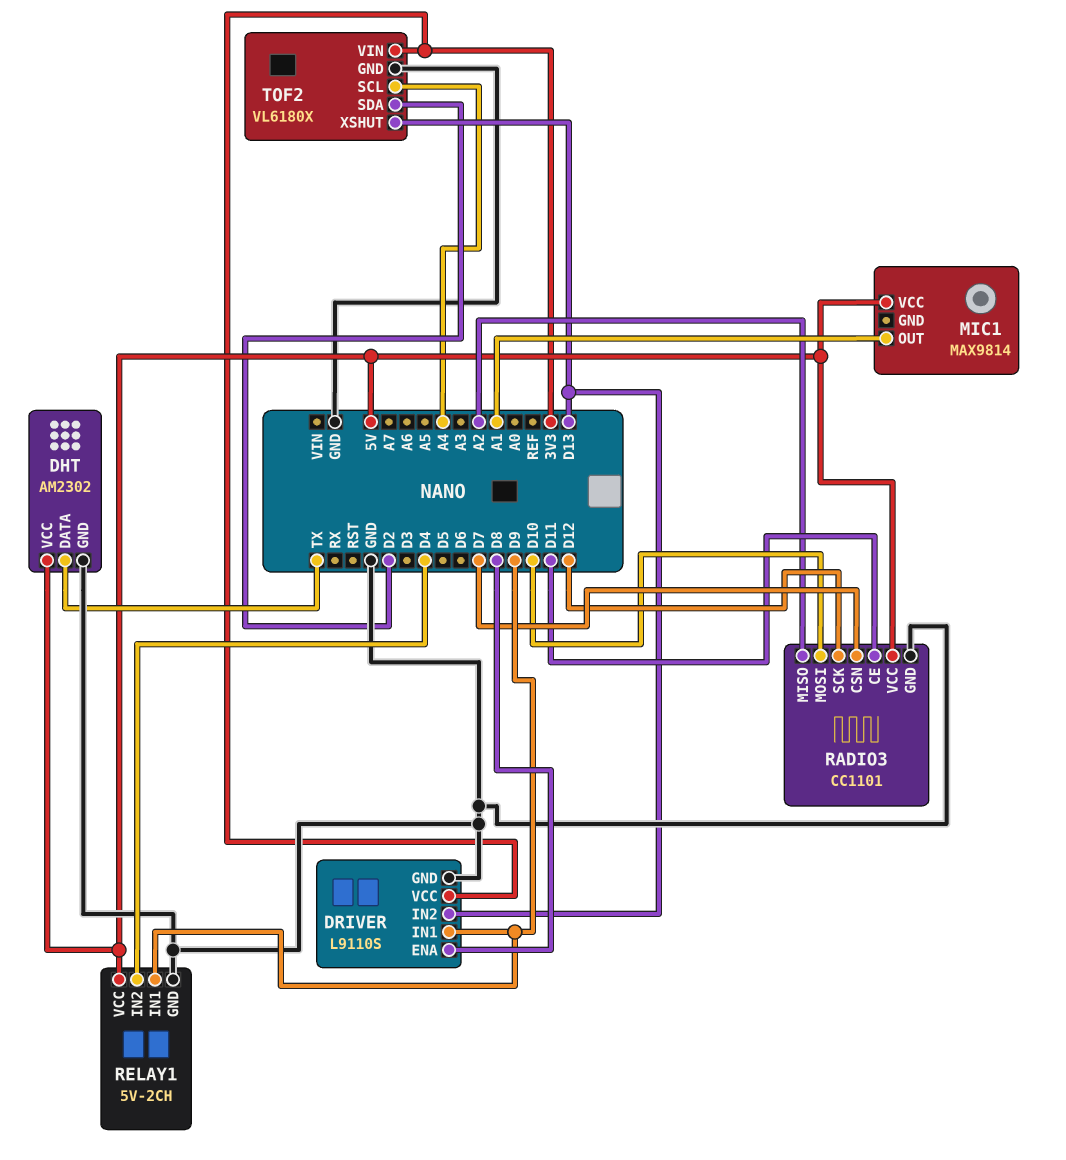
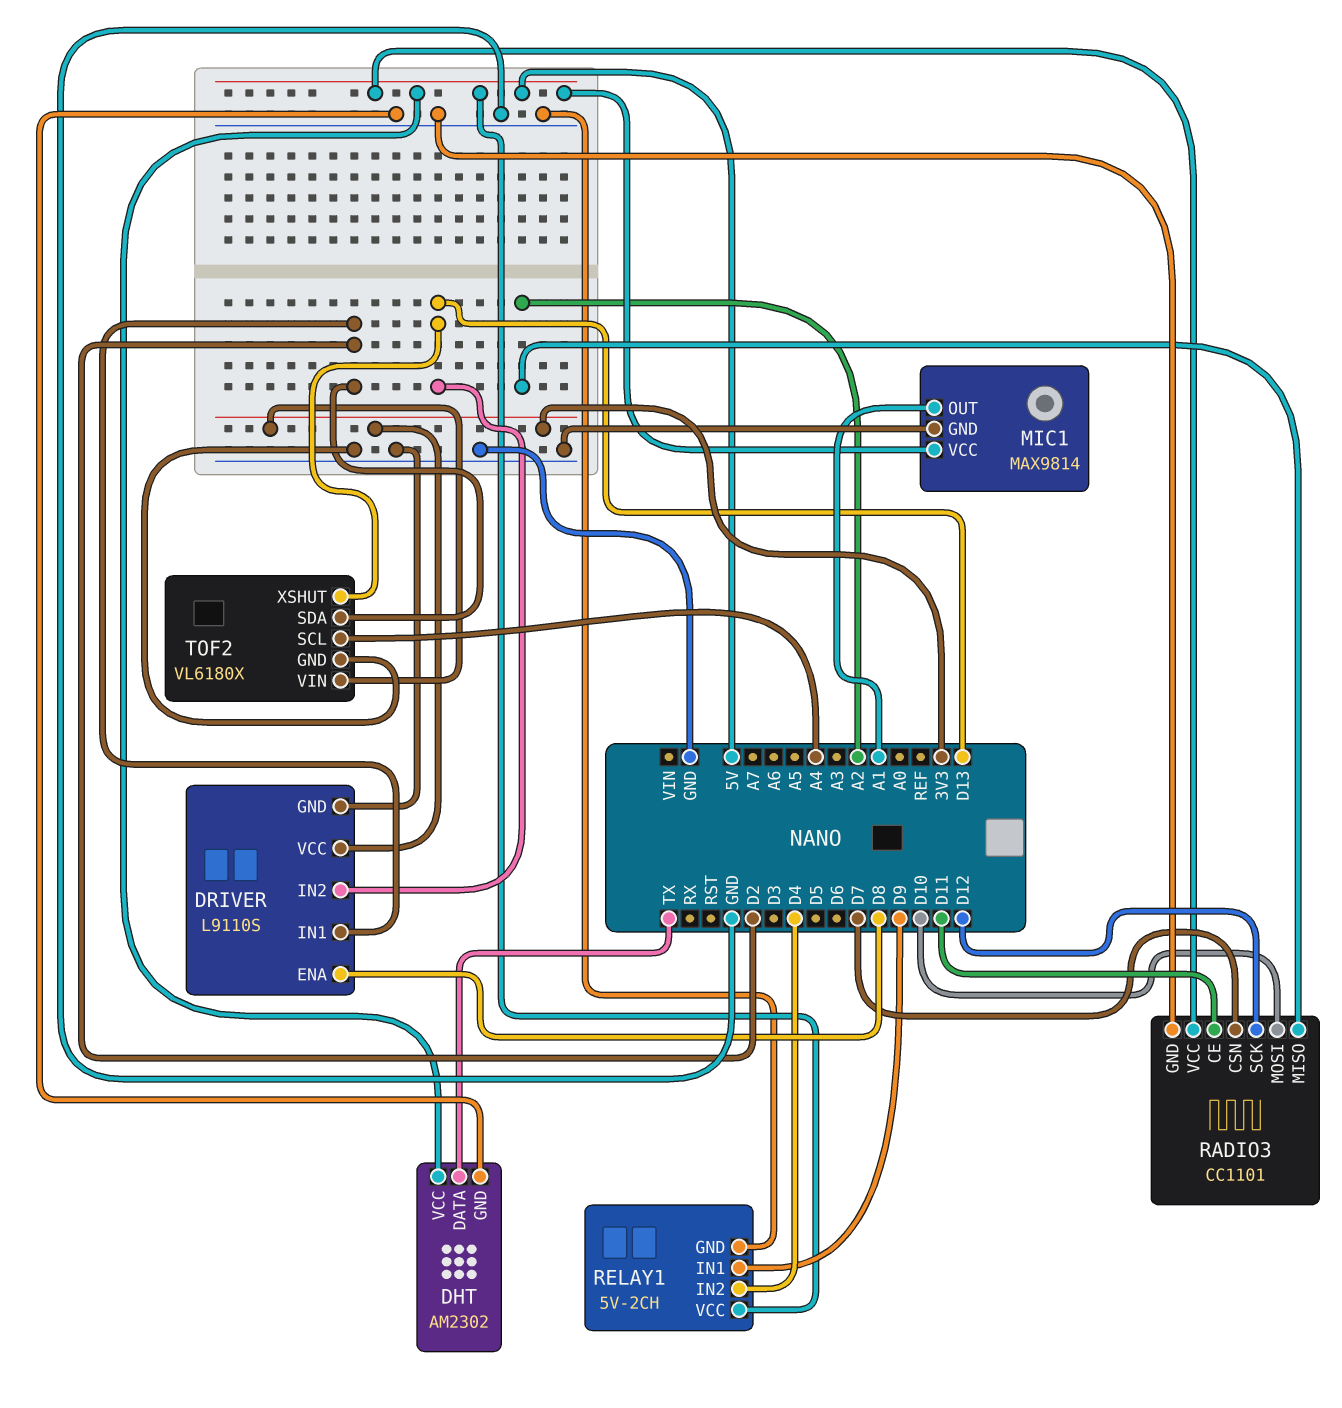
DRIVER pin IN1: D9 -> D2
MIC1 pin GND: none -> GND

